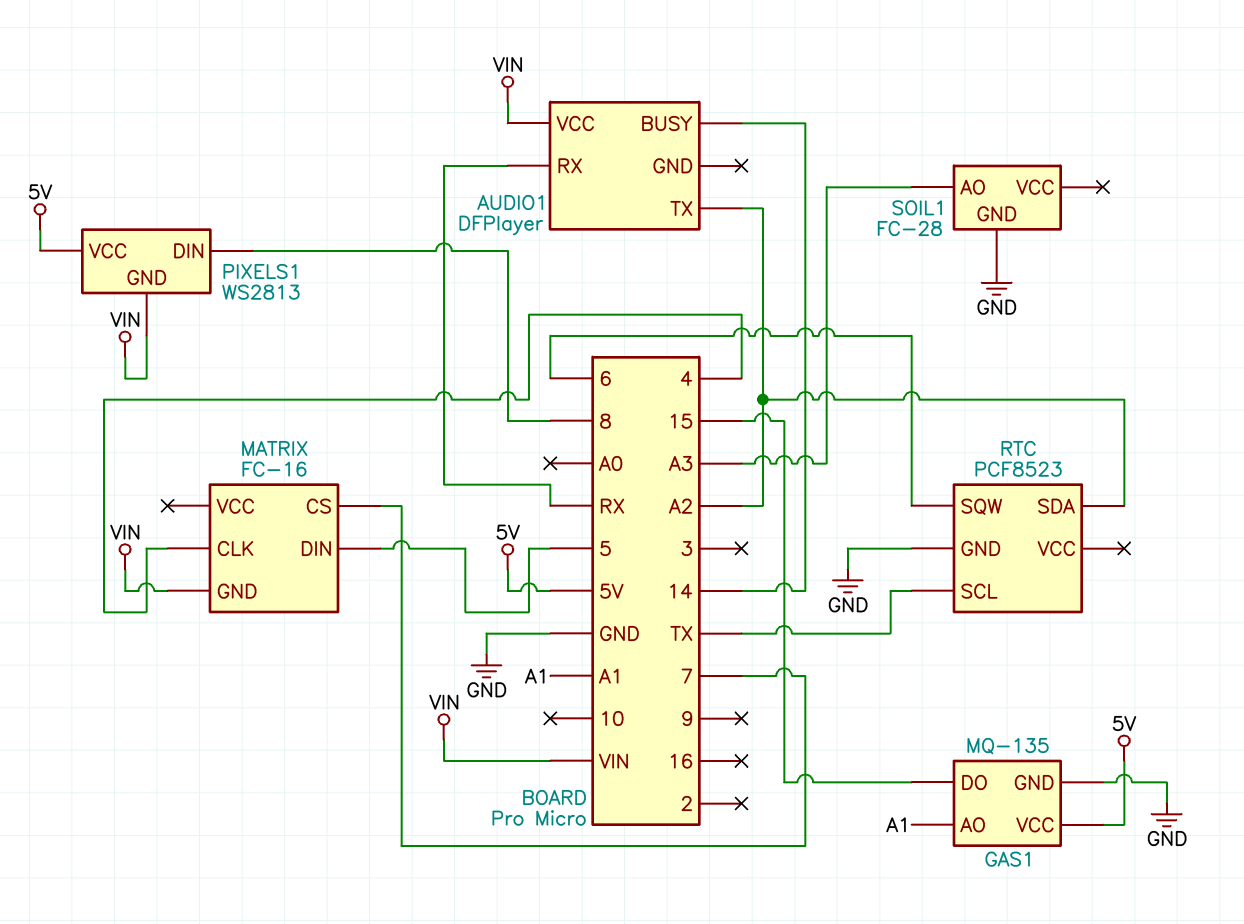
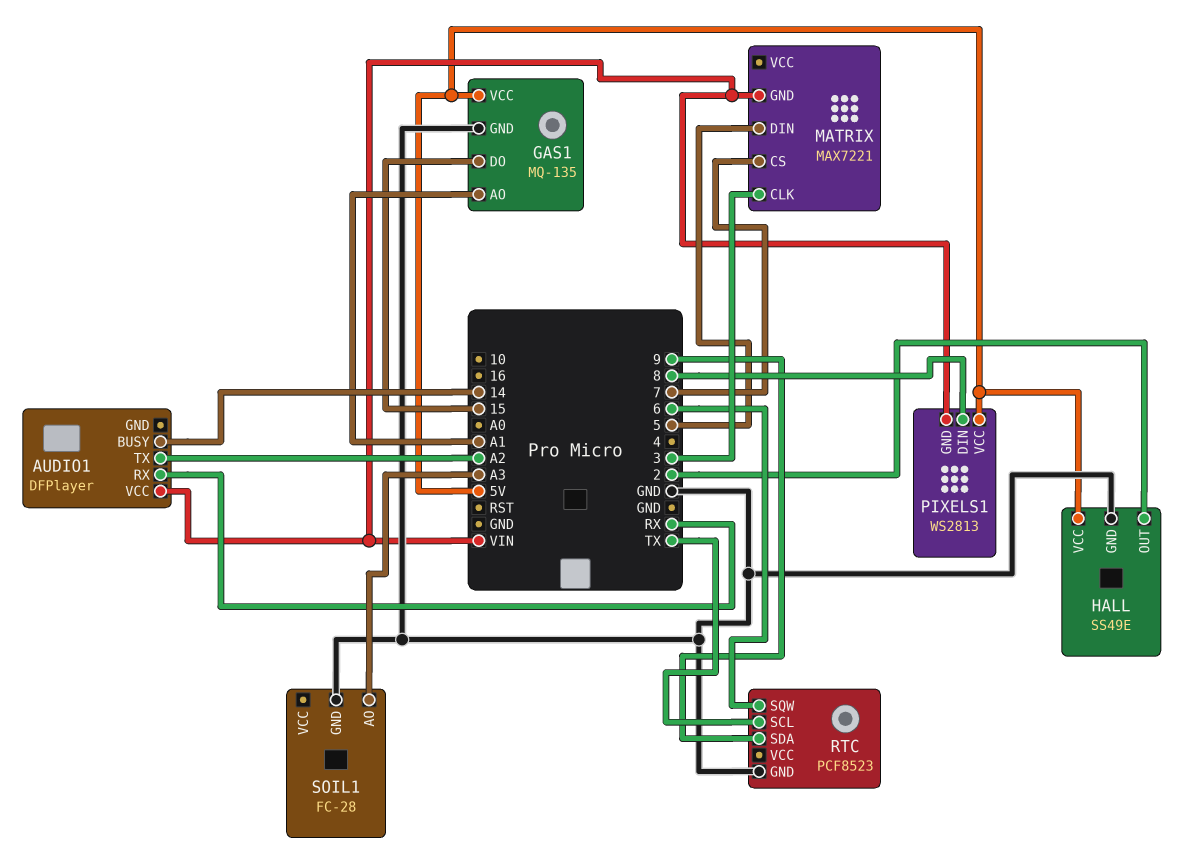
HALL: none -> SS49E
HALL pin GND: none -> GND
HALL pin OUT: none -> 2
HALL pin VCC: none -> 5V
MATRIX: FC-16 -> MAX7221
MATRIX pin CLK: 4 -> 3
RTC pin SDA: A2 -> 9

